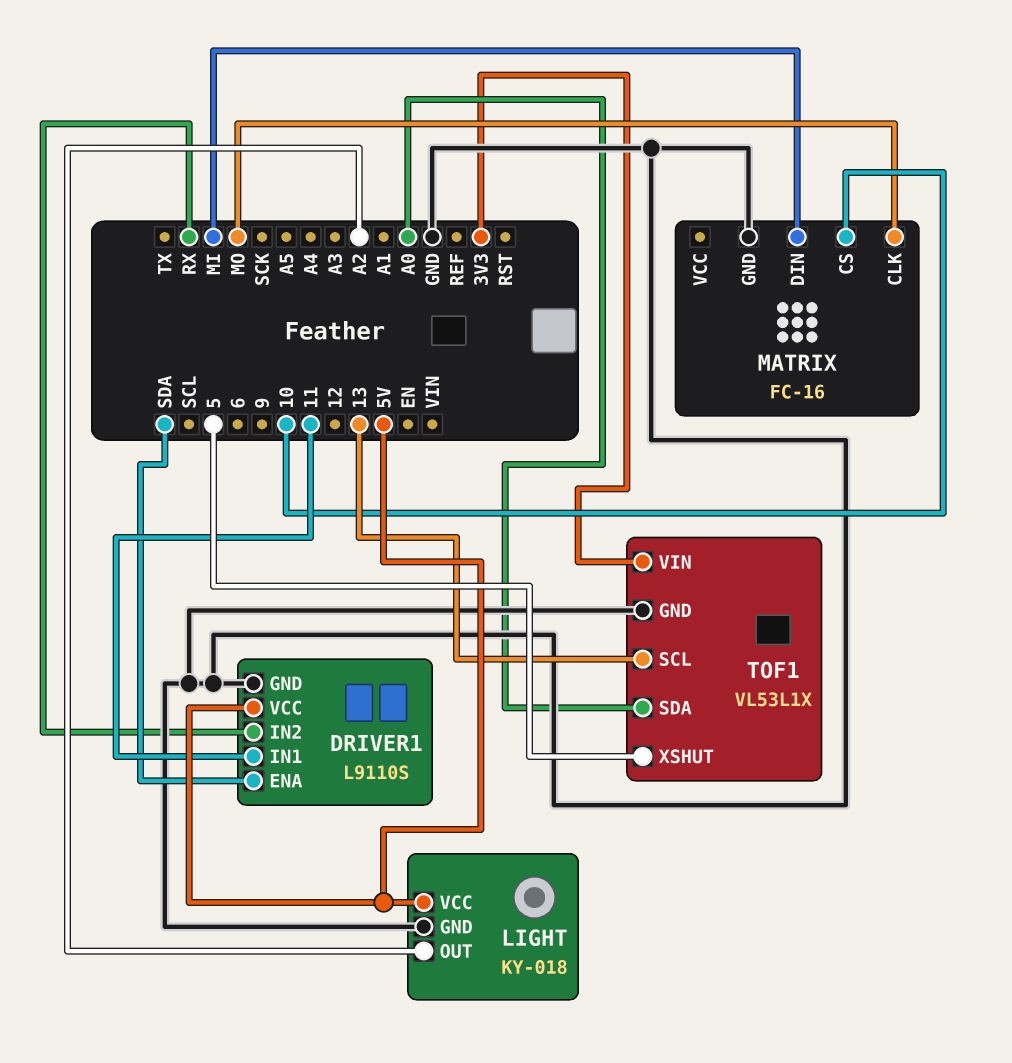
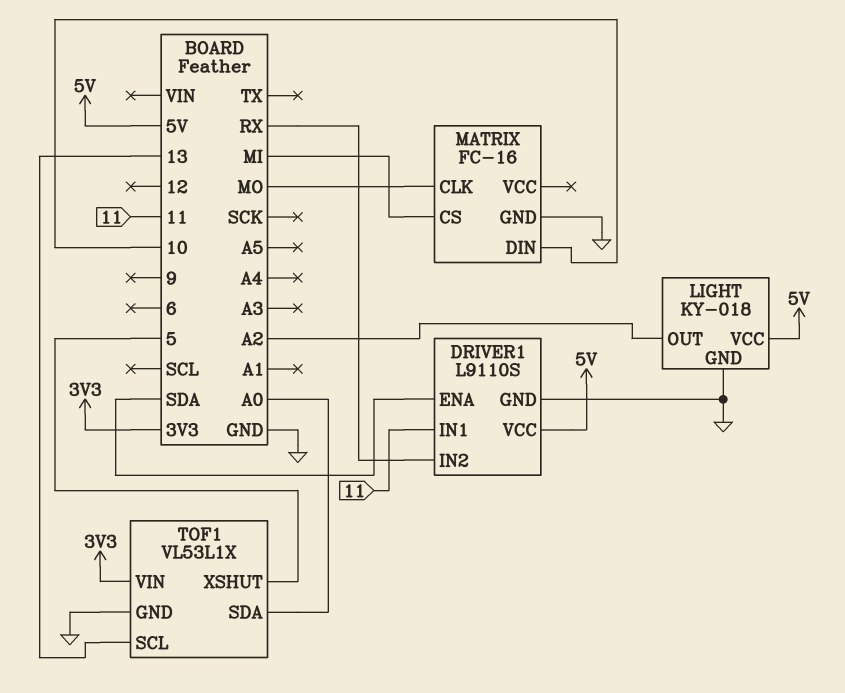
MATRIX pin CS: 10 -> MI
MATRIX pin DIN: MI -> 10

